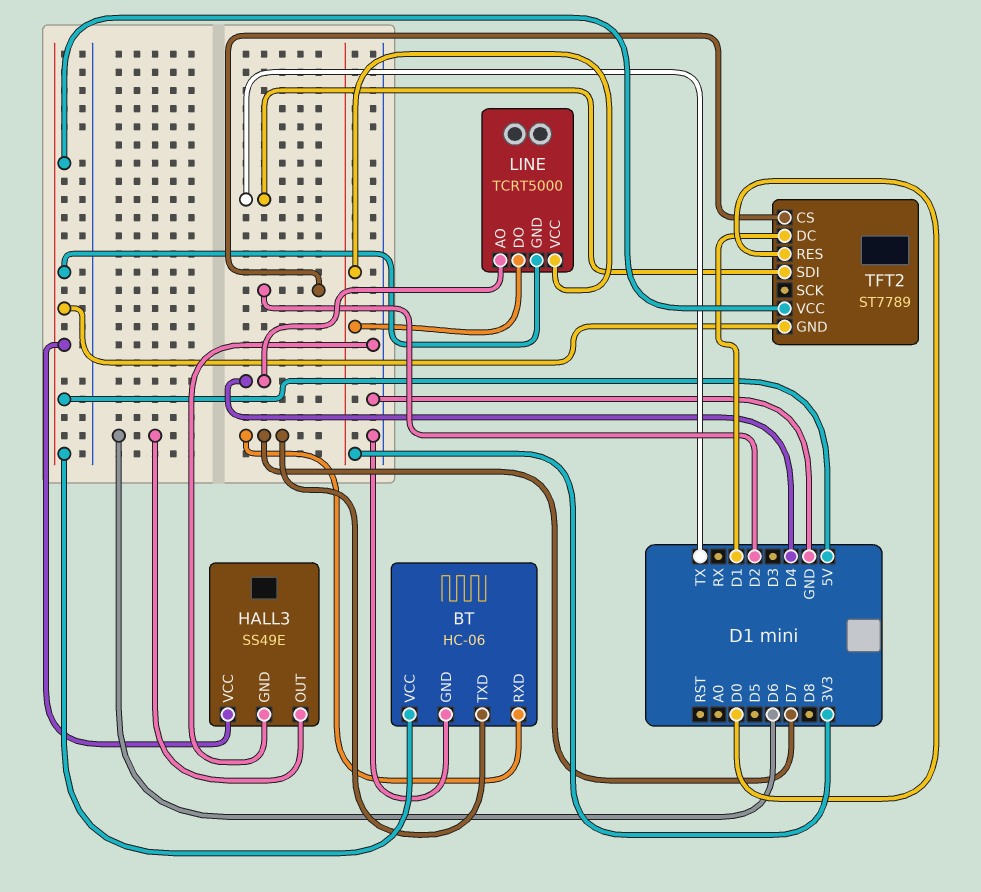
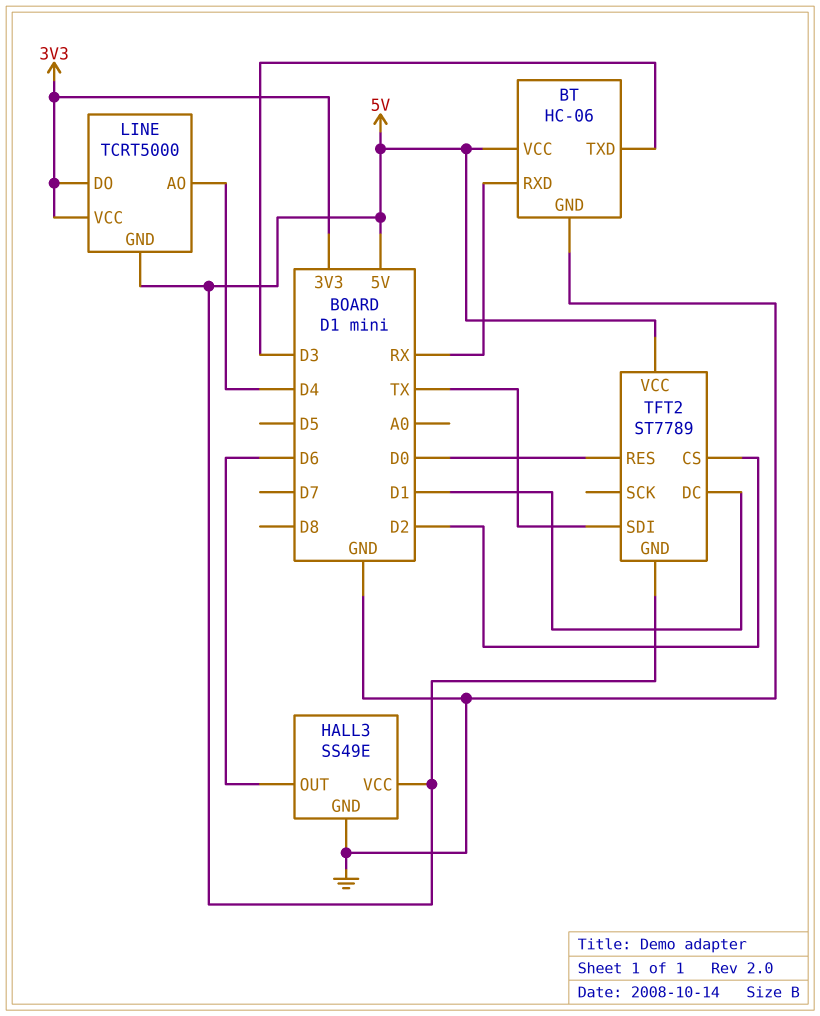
BT pin RXD: D7 -> RX
BT pin TXD: D7 -> D3

